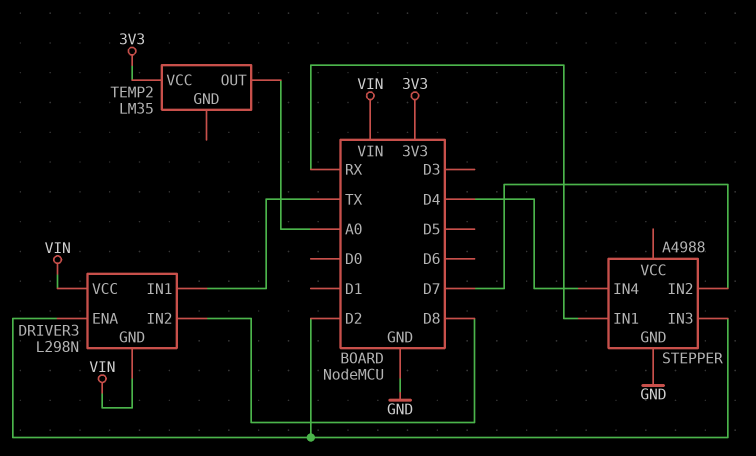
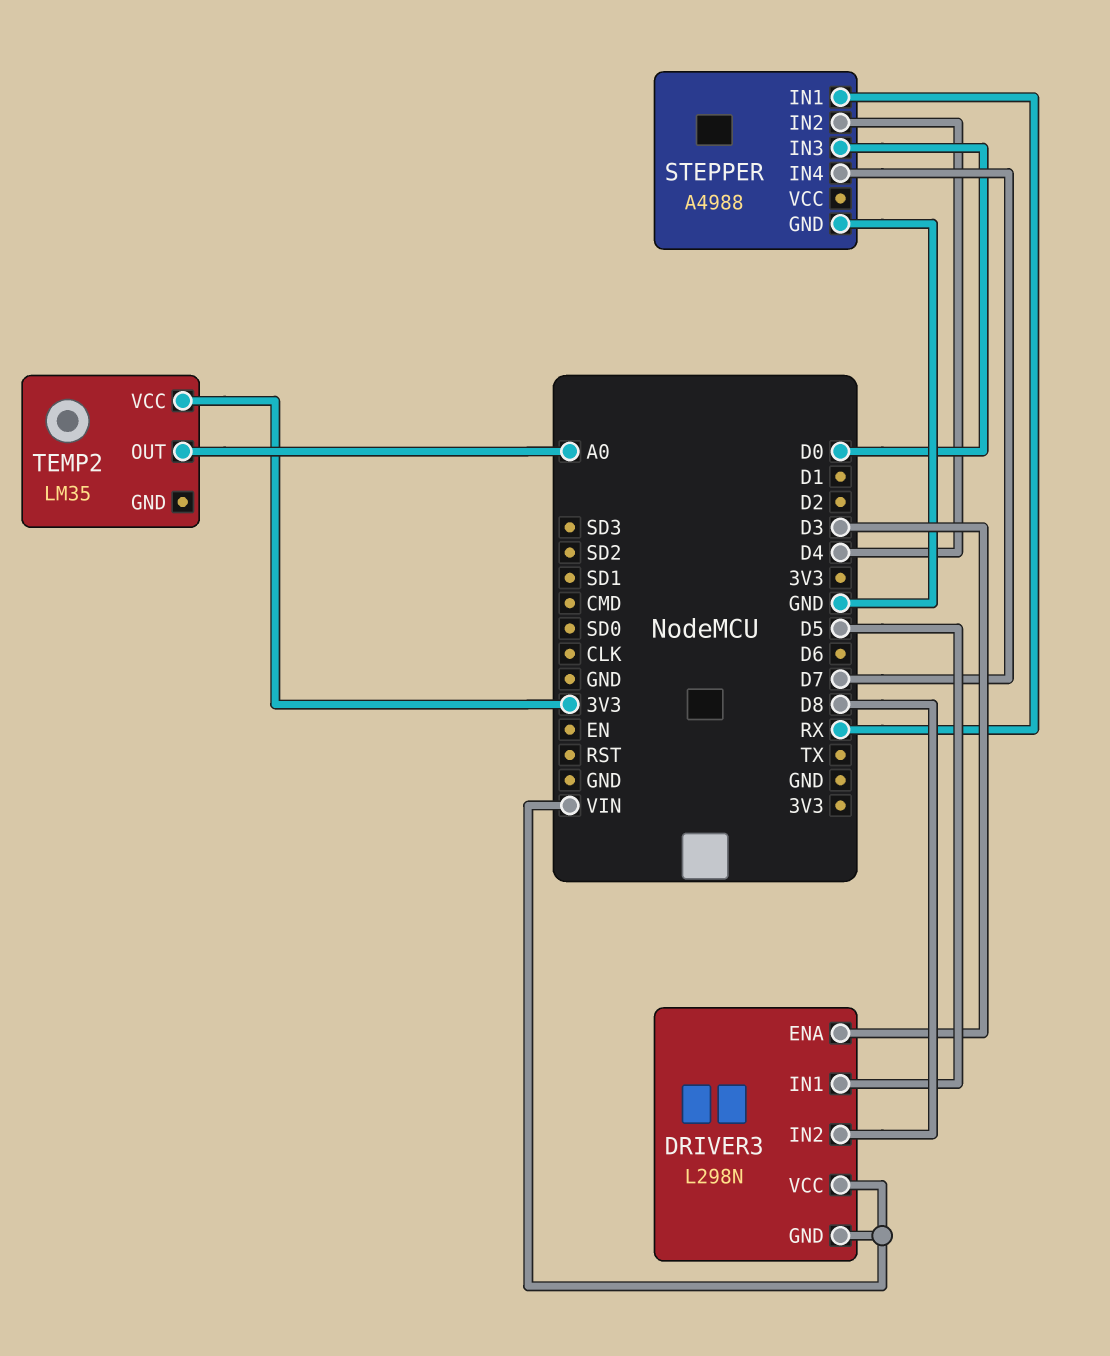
DRIVER3 pin ENA: D2 -> D3
DRIVER3 pin IN1: TX -> D5
STEPPER pin IN2: D7 -> D4
STEPPER pin IN3: D2 -> D0
STEPPER pin IN4: D4 -> D7

